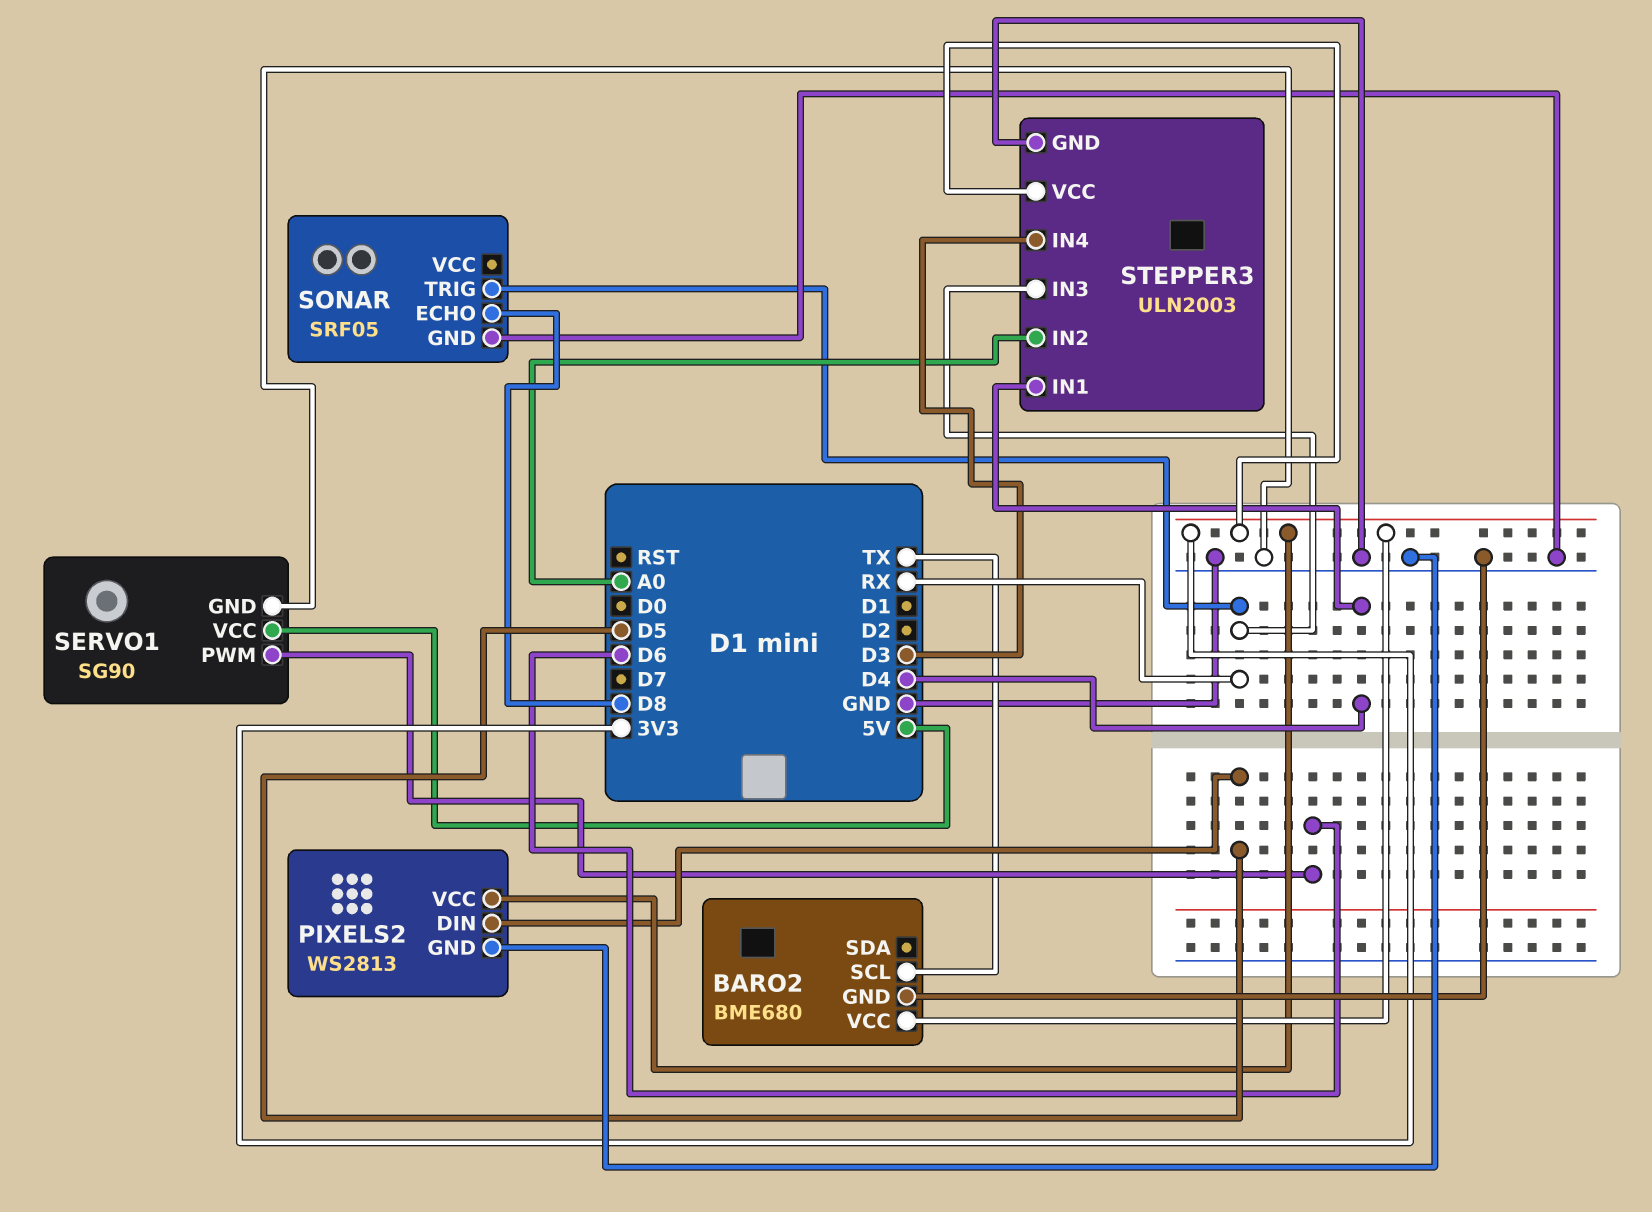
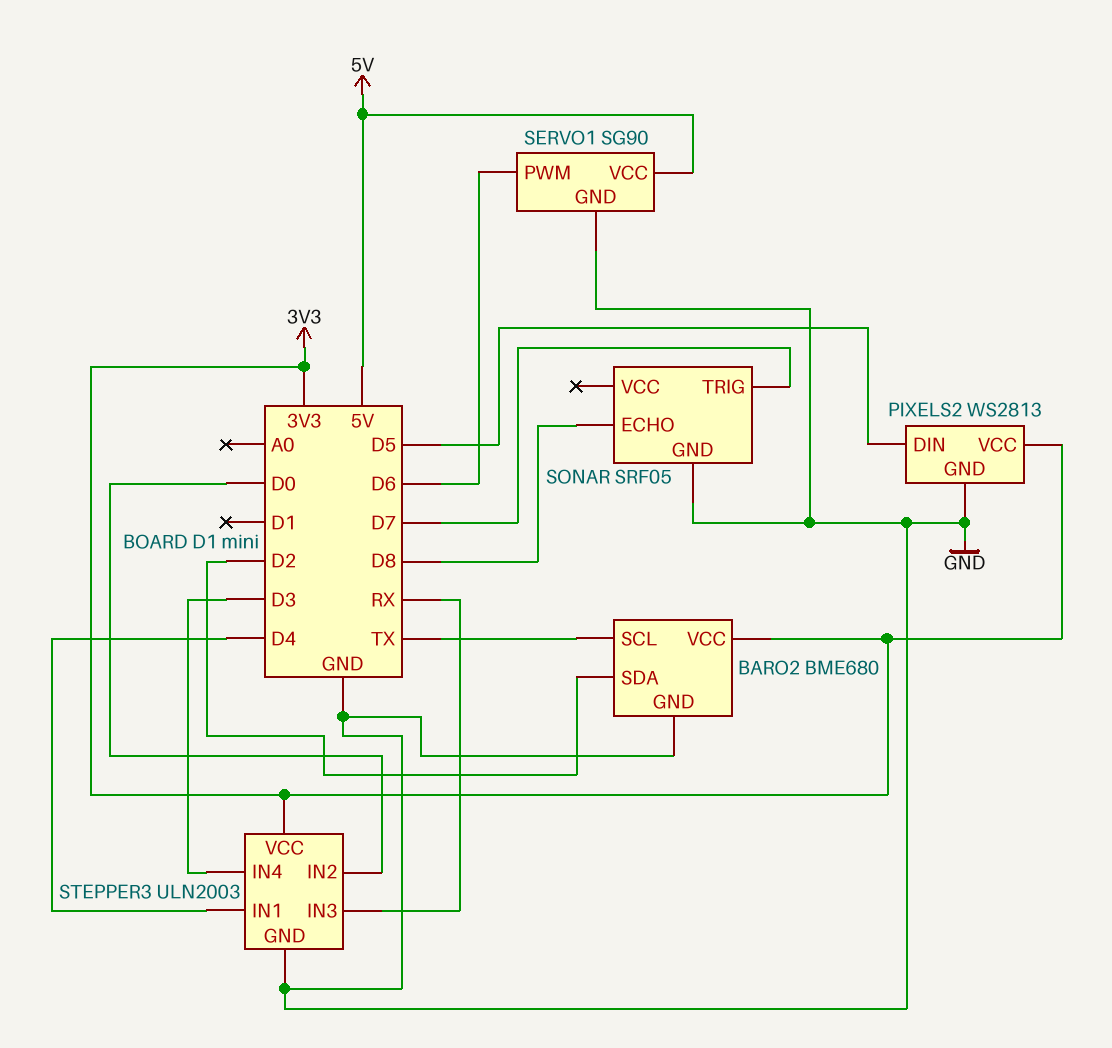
BARO2 pin SDA: none -> D2
SONAR pin TRIG: RX -> D7
STEPPER3 pin IN2: A0 -> D0

